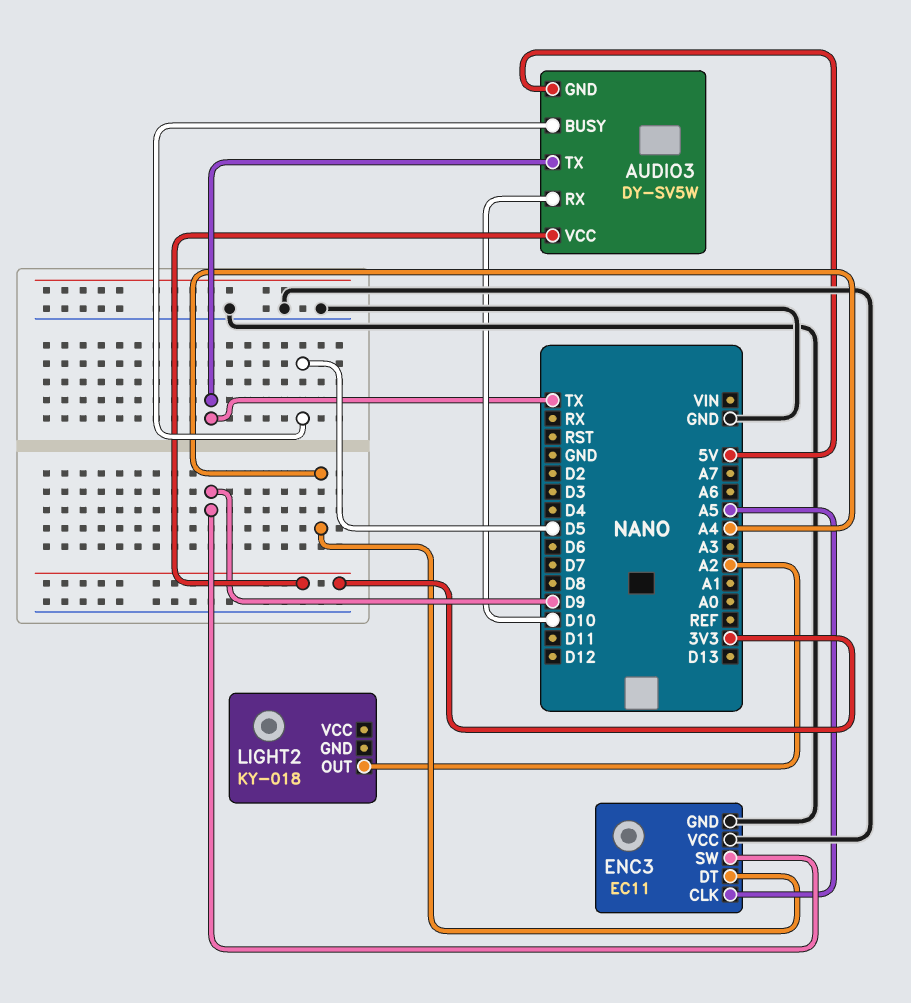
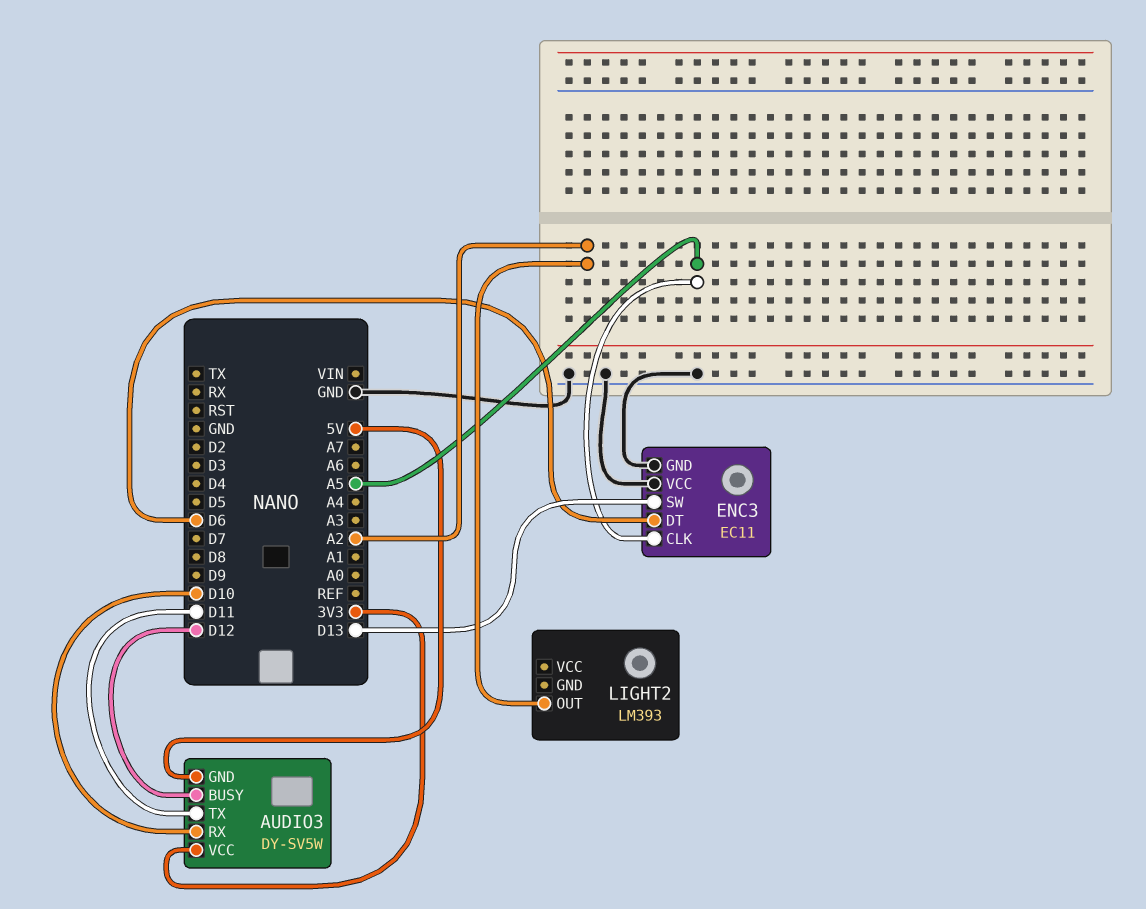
AUDIO3 pin BUSY: D5 -> D12
AUDIO3 pin TX: TX -> D11
ENC3 pin DT: A4 -> D6
ENC3 pin SW: D9 -> D13
LIGHT2: KY-018 -> LM393

